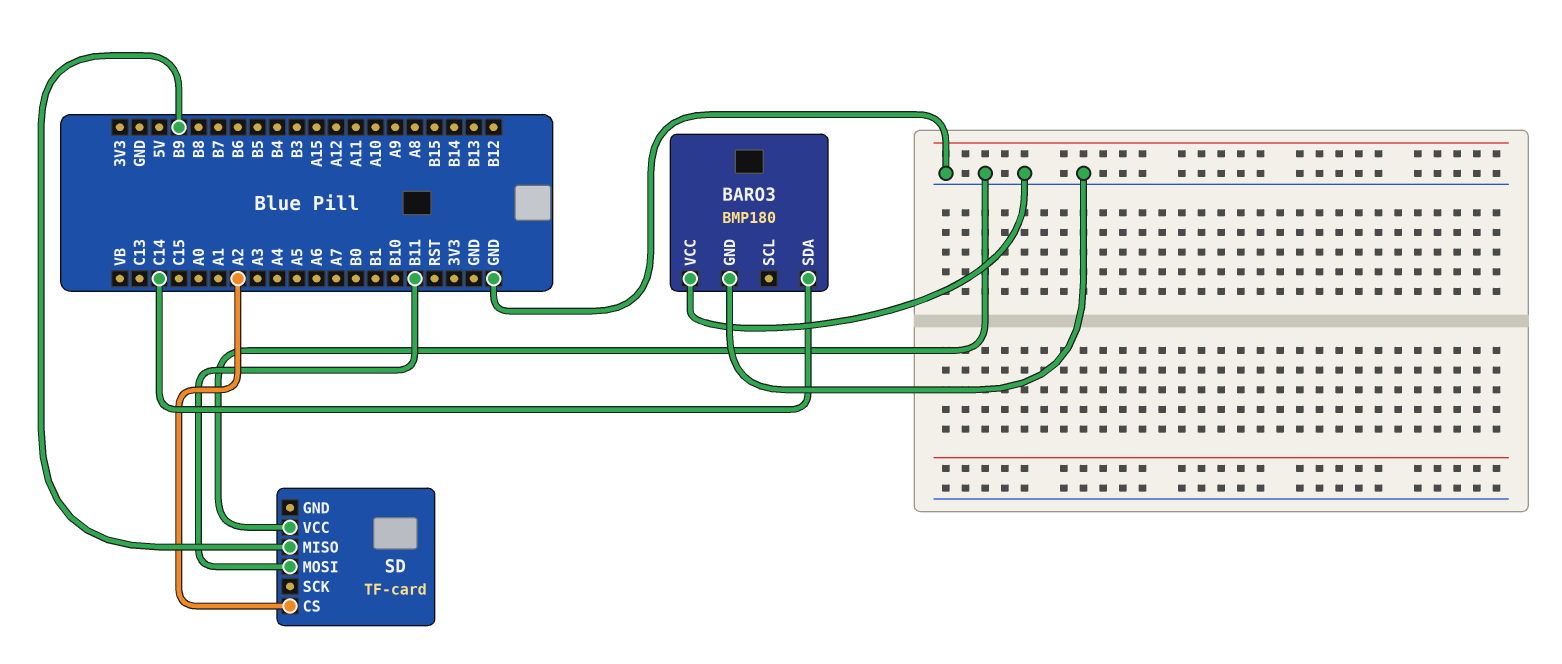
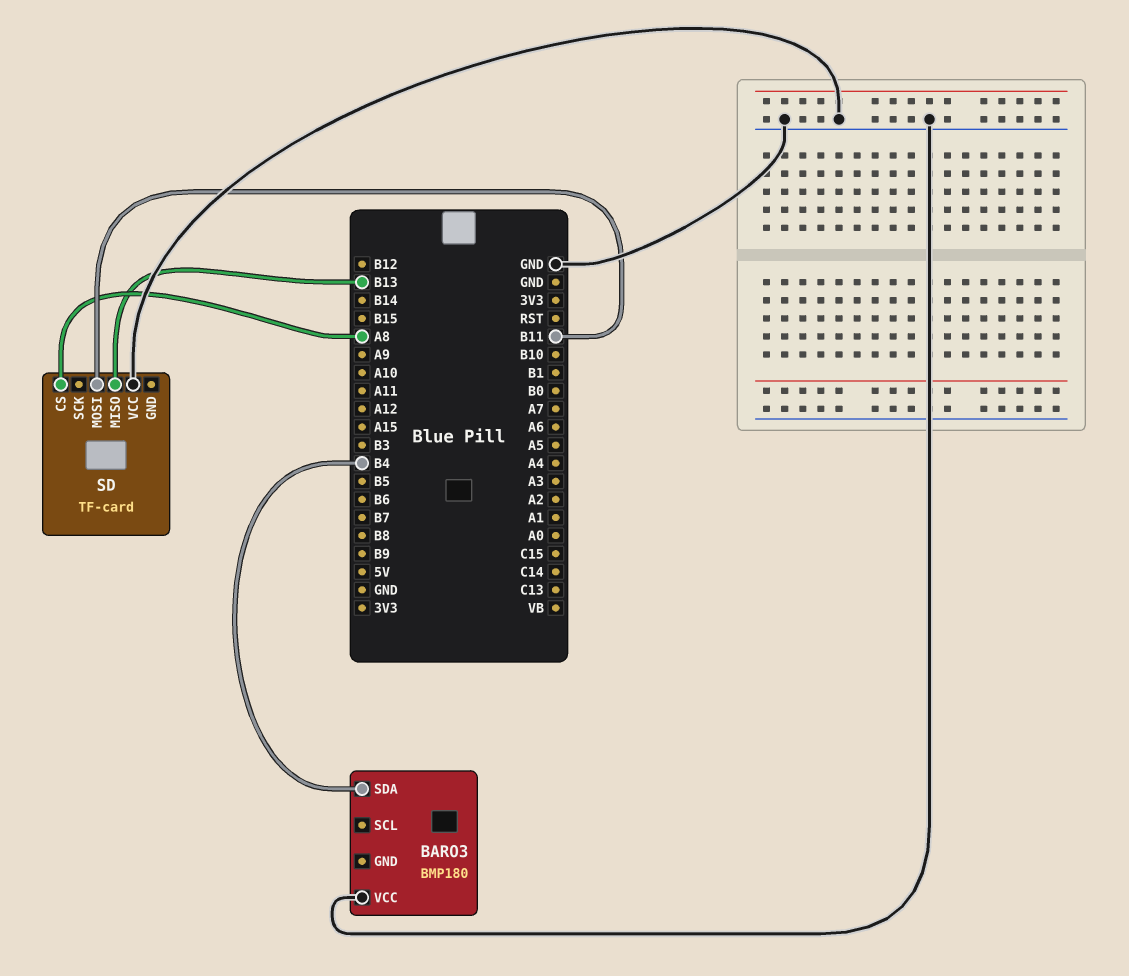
BARO3 pin GND: GND -> none
BARO3 pin SDA: C14 -> B4
SD pin CS: A2 -> A8
SD pin MISO: B9 -> B13

